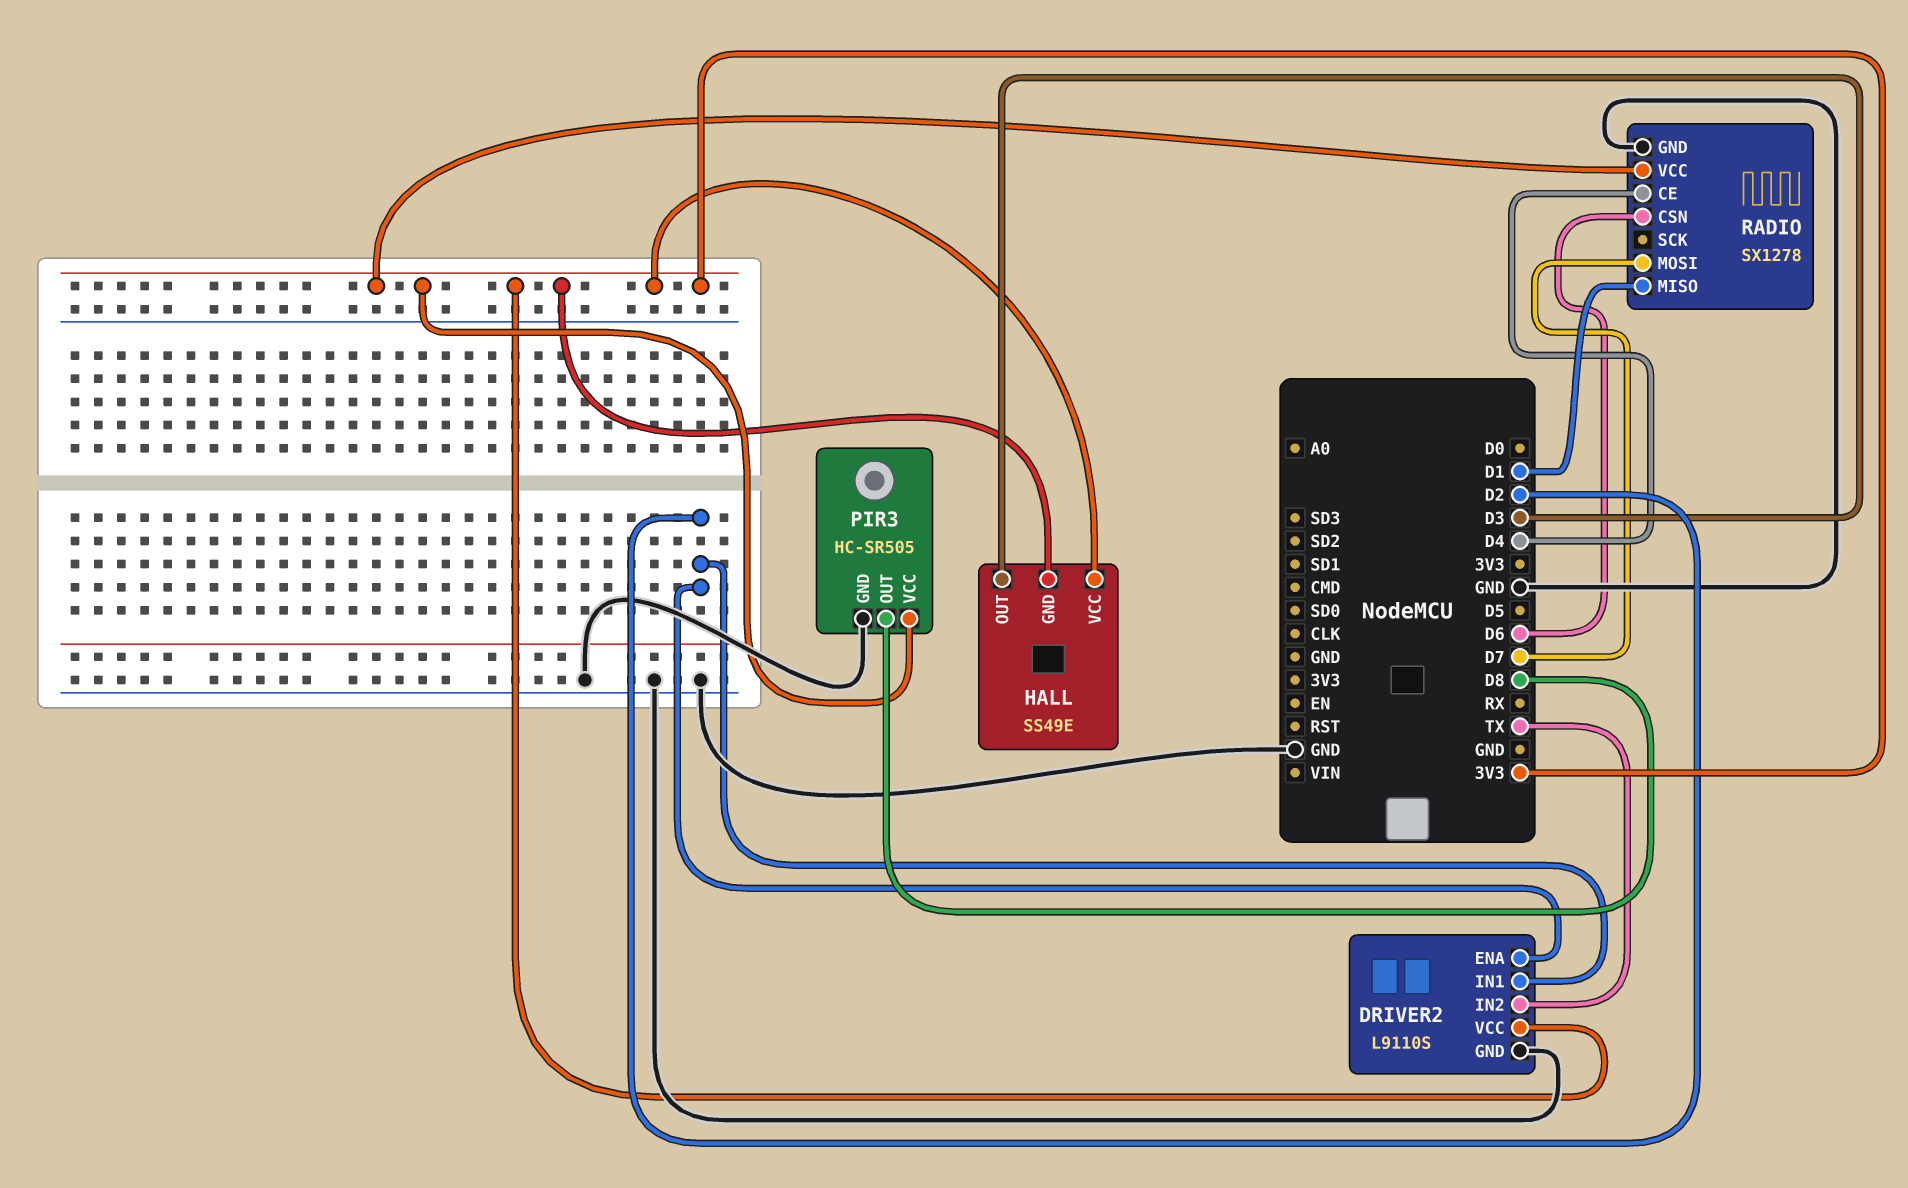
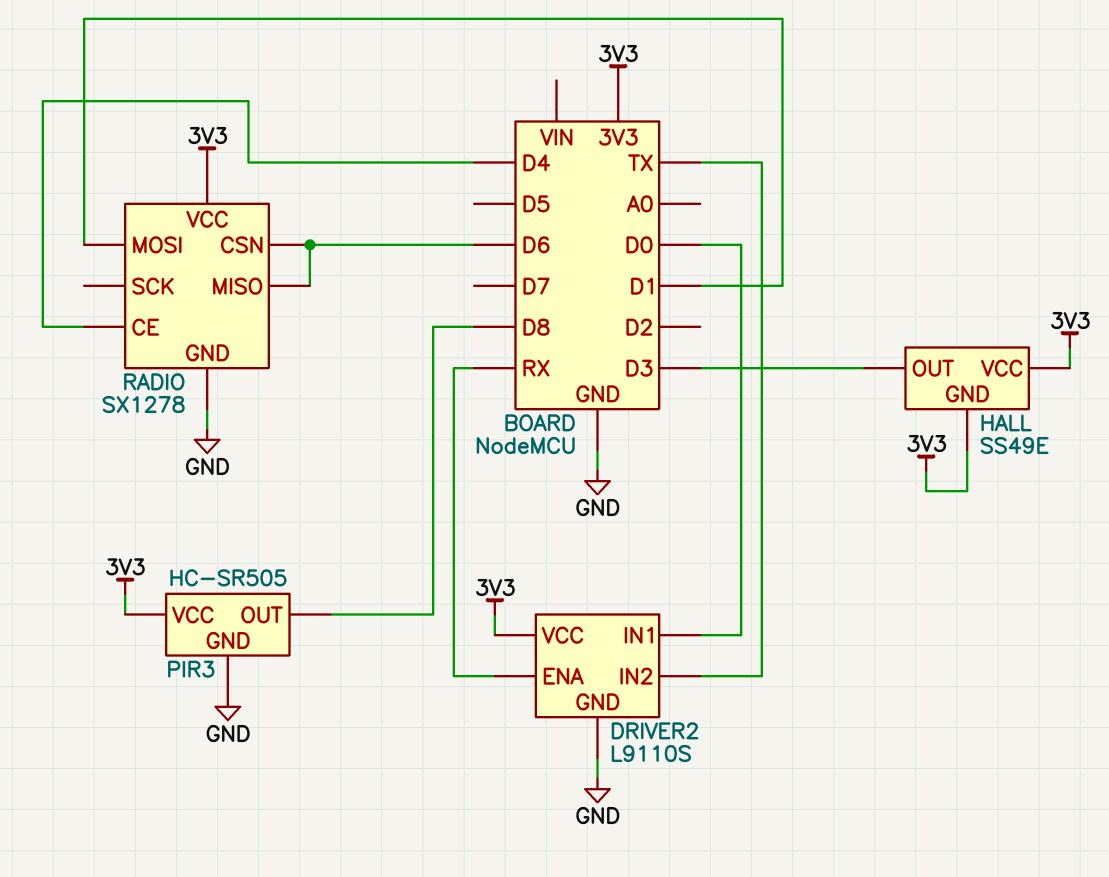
DRIVER2 pin ENA: D2 -> RX
DRIVER2 pin IN1: D2 -> D0
RADIO pin MISO: D1 -> D6
RADIO pin MOSI: D7 -> D1

